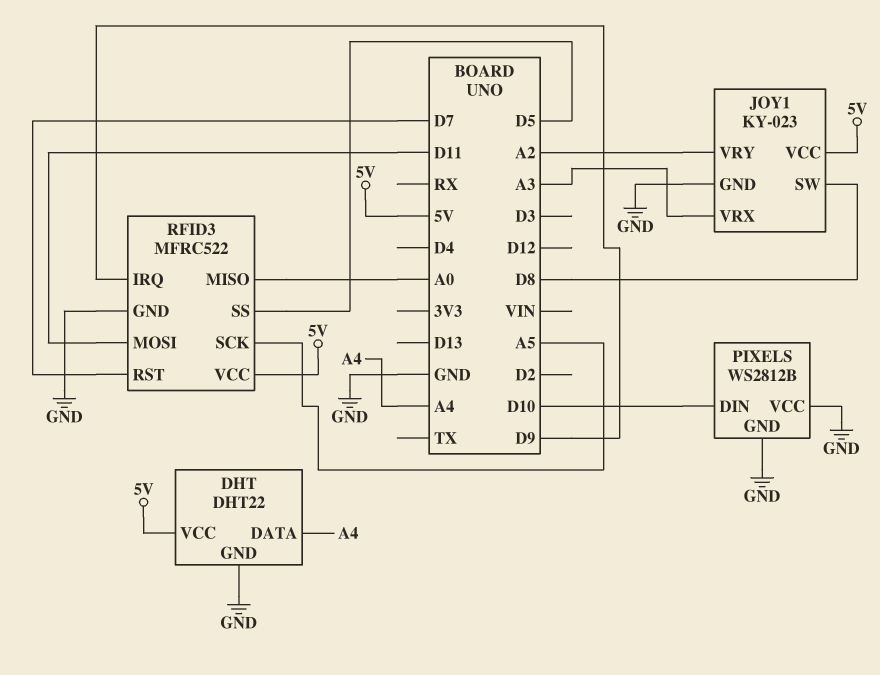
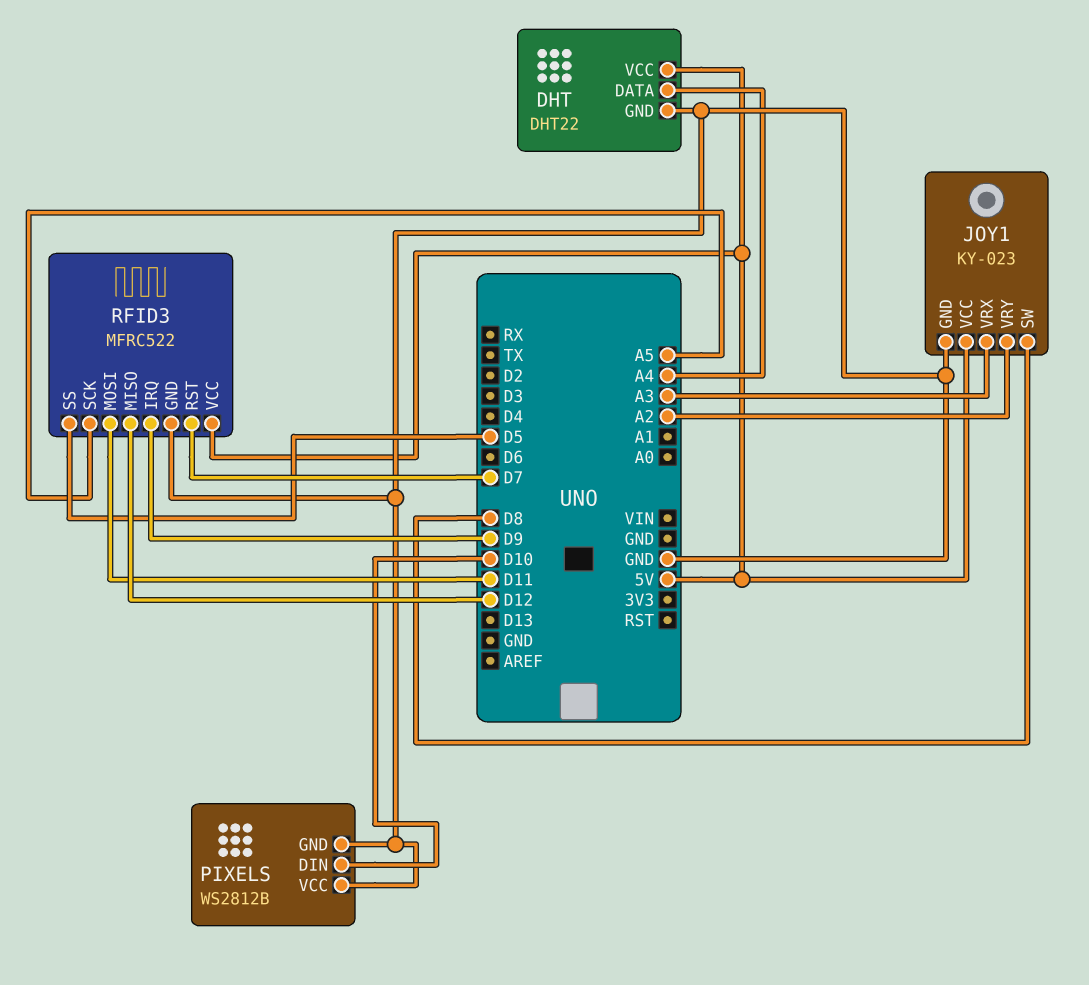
RFID3 pin MISO: A0 -> D12

